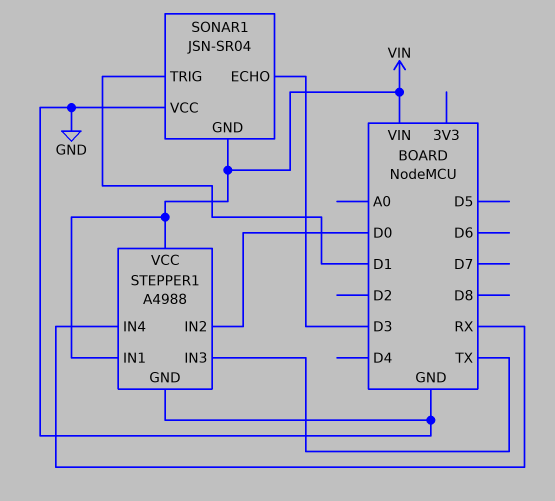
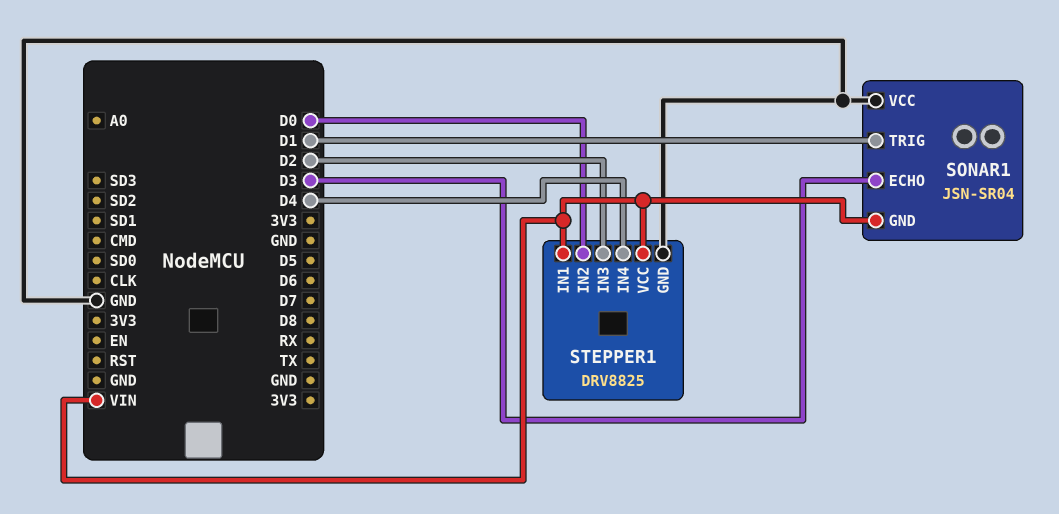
STEPPER1: A4988 -> DRV8825
STEPPER1 pin IN3: TX -> D2
STEPPER1 pin IN4: RX -> D4

